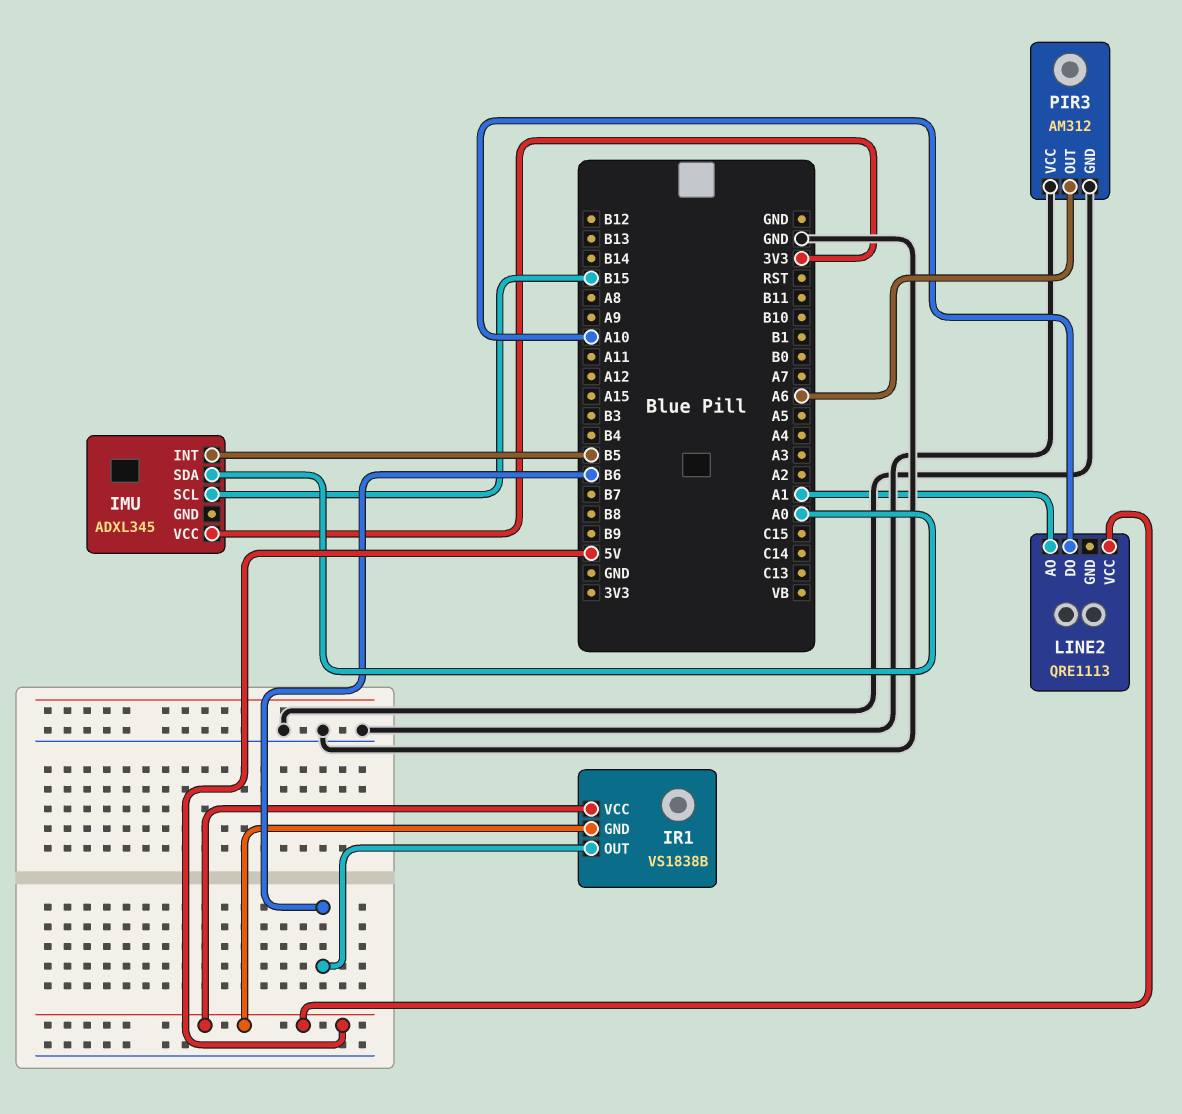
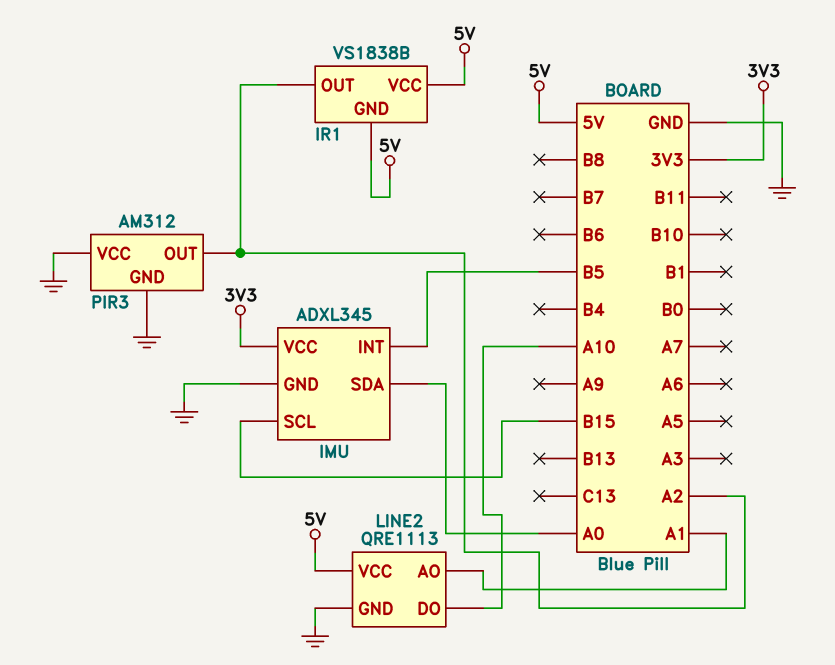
IMU pin GND: none -> GND
IR1 pin OUT: B6 -> A2
LINE2 pin GND: none -> GND
PIR3 pin OUT: A6 -> A2

